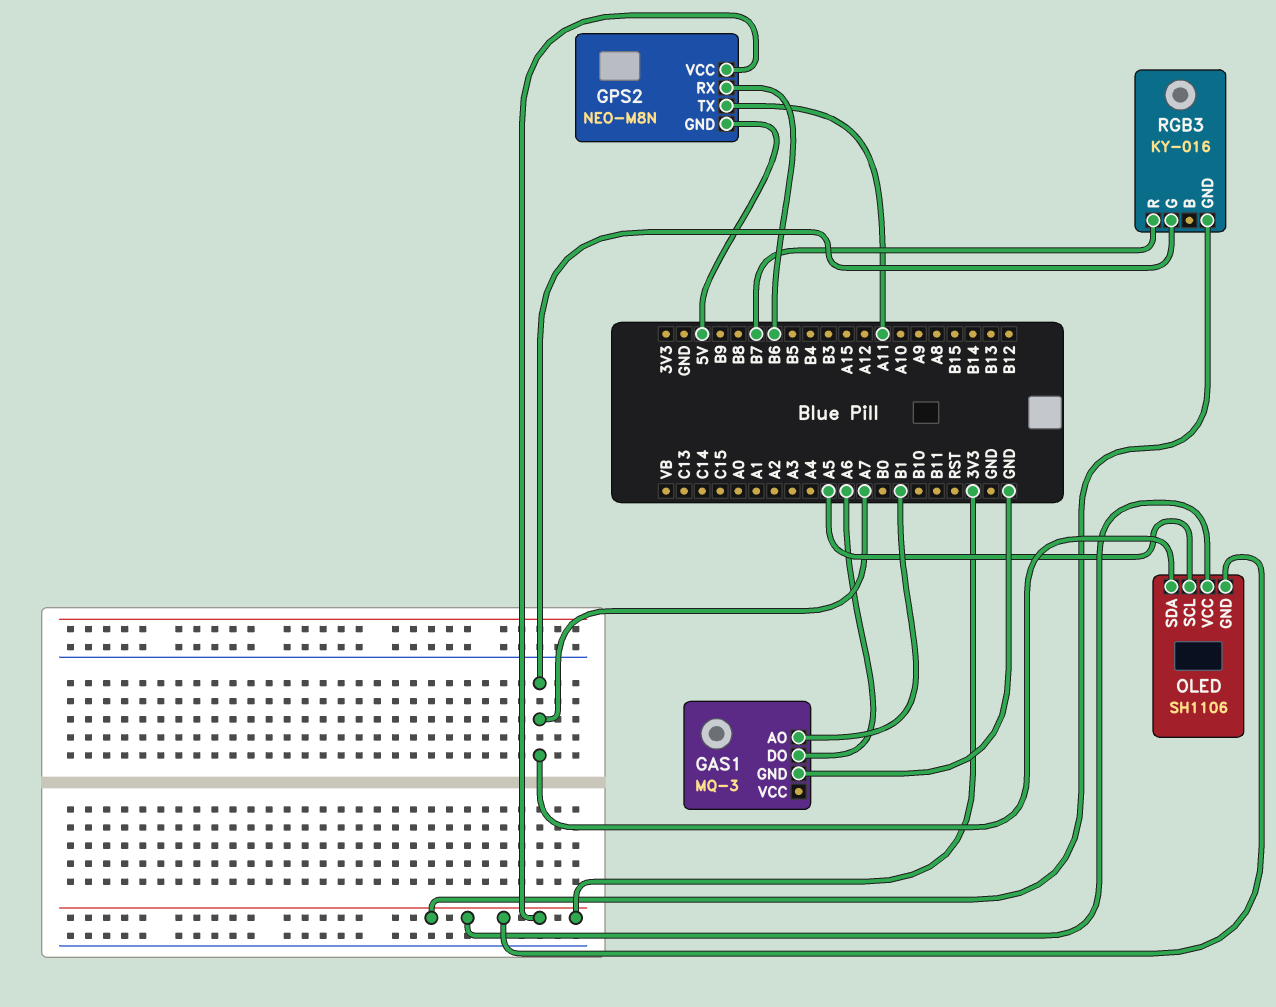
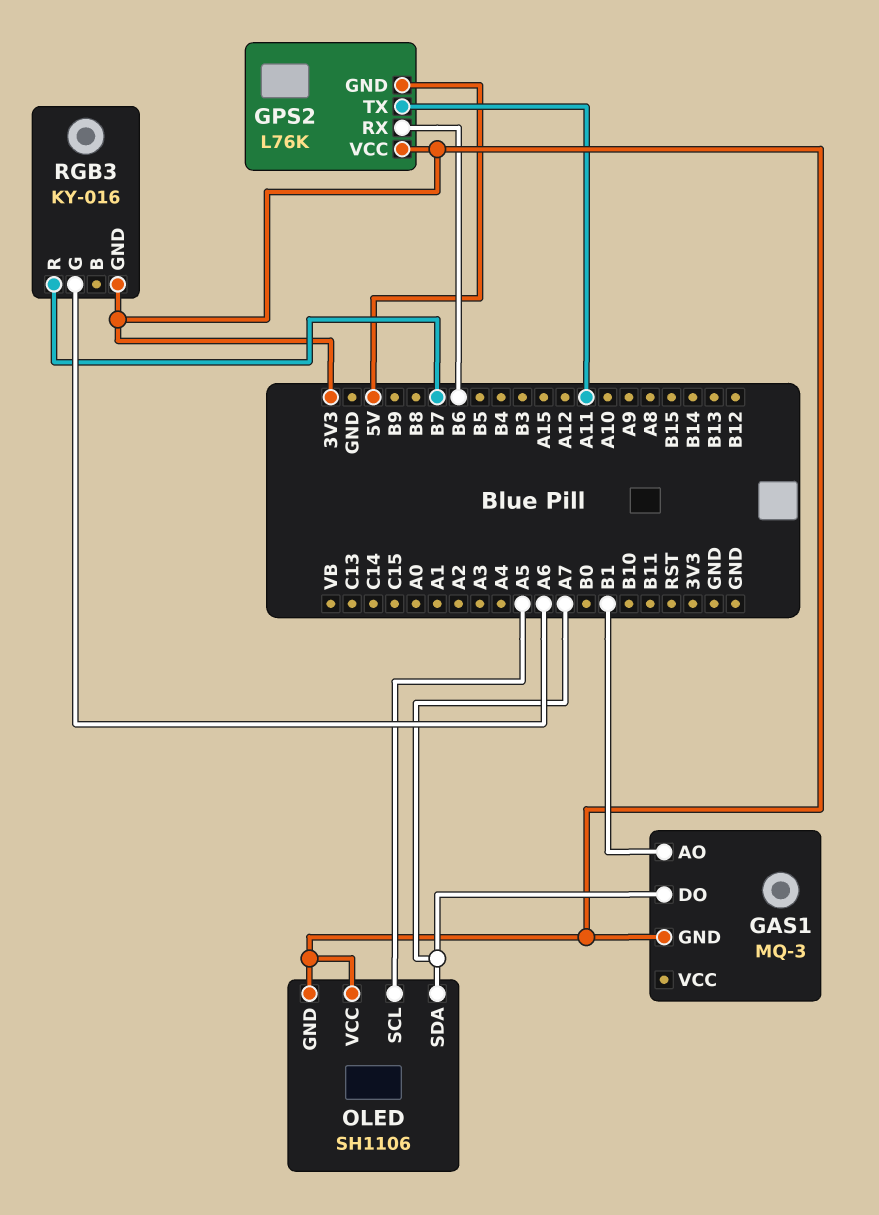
GAS1 pin DO: A6 -> A7
GAS1 pin GND: GND -> 3V3
GPS2: NEO-M8N -> L76K
RGB3 pin G: A7 -> A6

